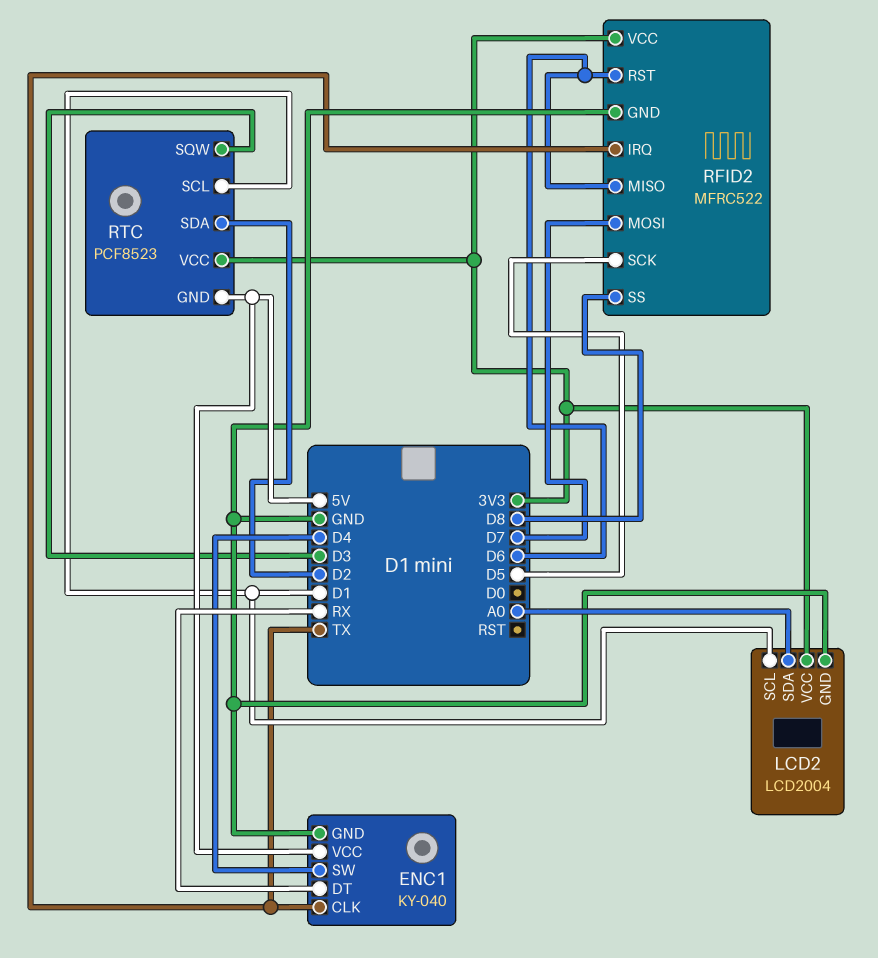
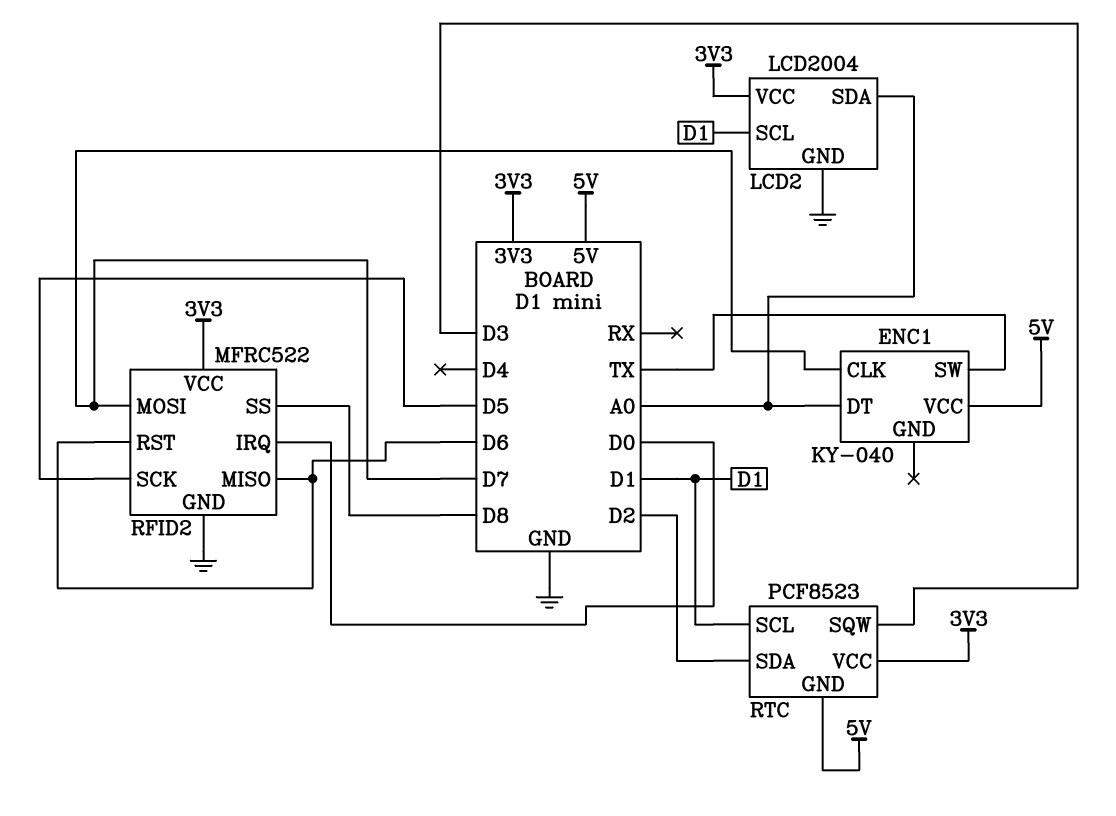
ENC1 pin CLK: TX -> D7
ENC1 pin DT: RX -> A0
ENC1 pin GND: GND -> none
ENC1 pin SW: D4 -> TX
RFID2 pin IRQ: TX -> D0

